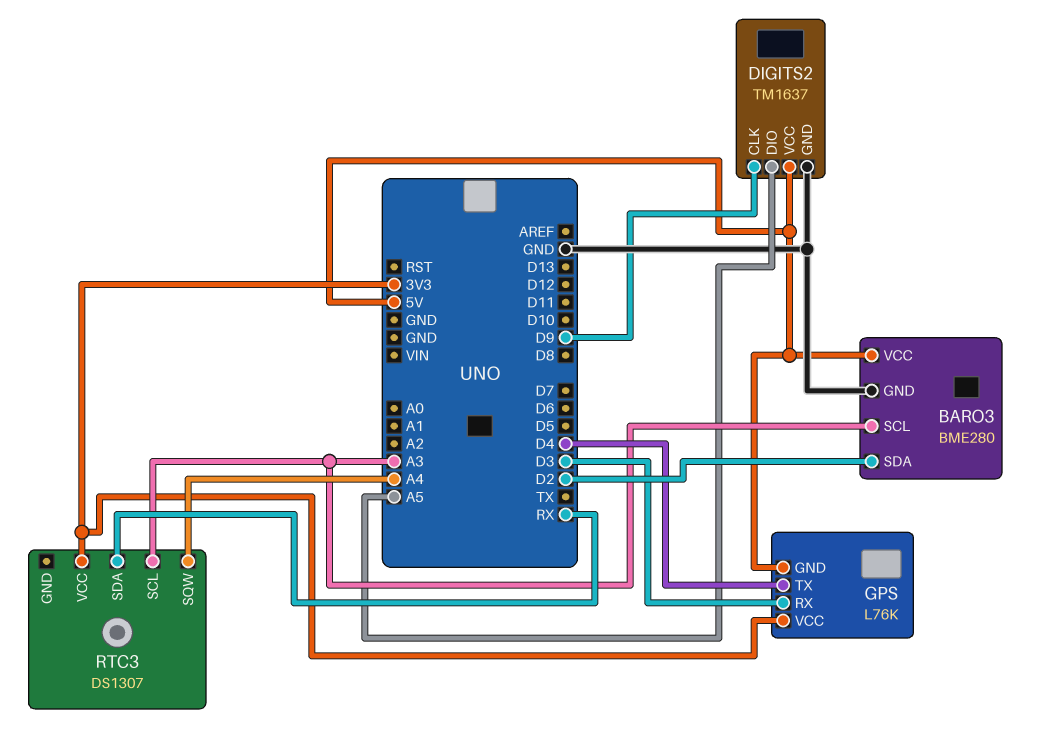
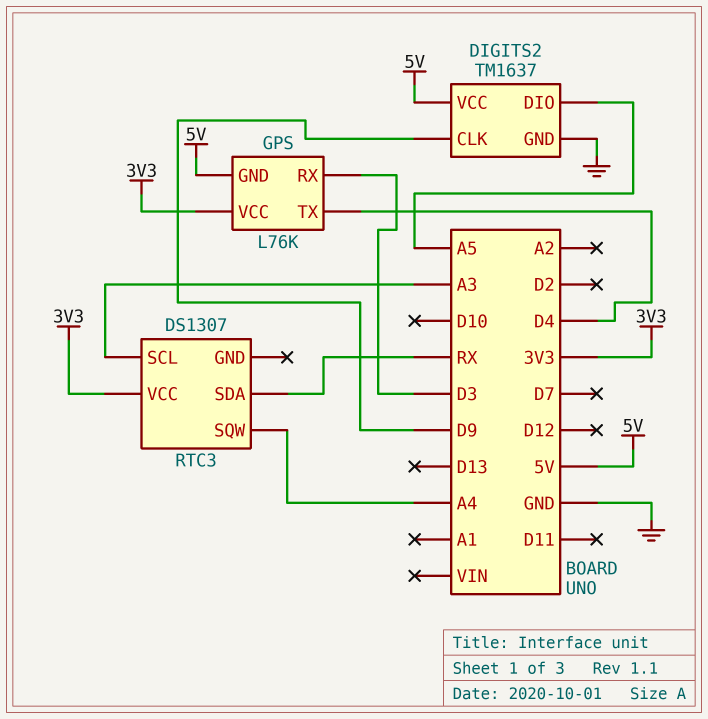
BARO3: BME280 -> none
BARO3 pin GND: GND -> none
BARO3 pin SCL: A3 -> none
BARO3 pin SDA: D2 -> none
BARO3 pin VCC: 5V -> none

